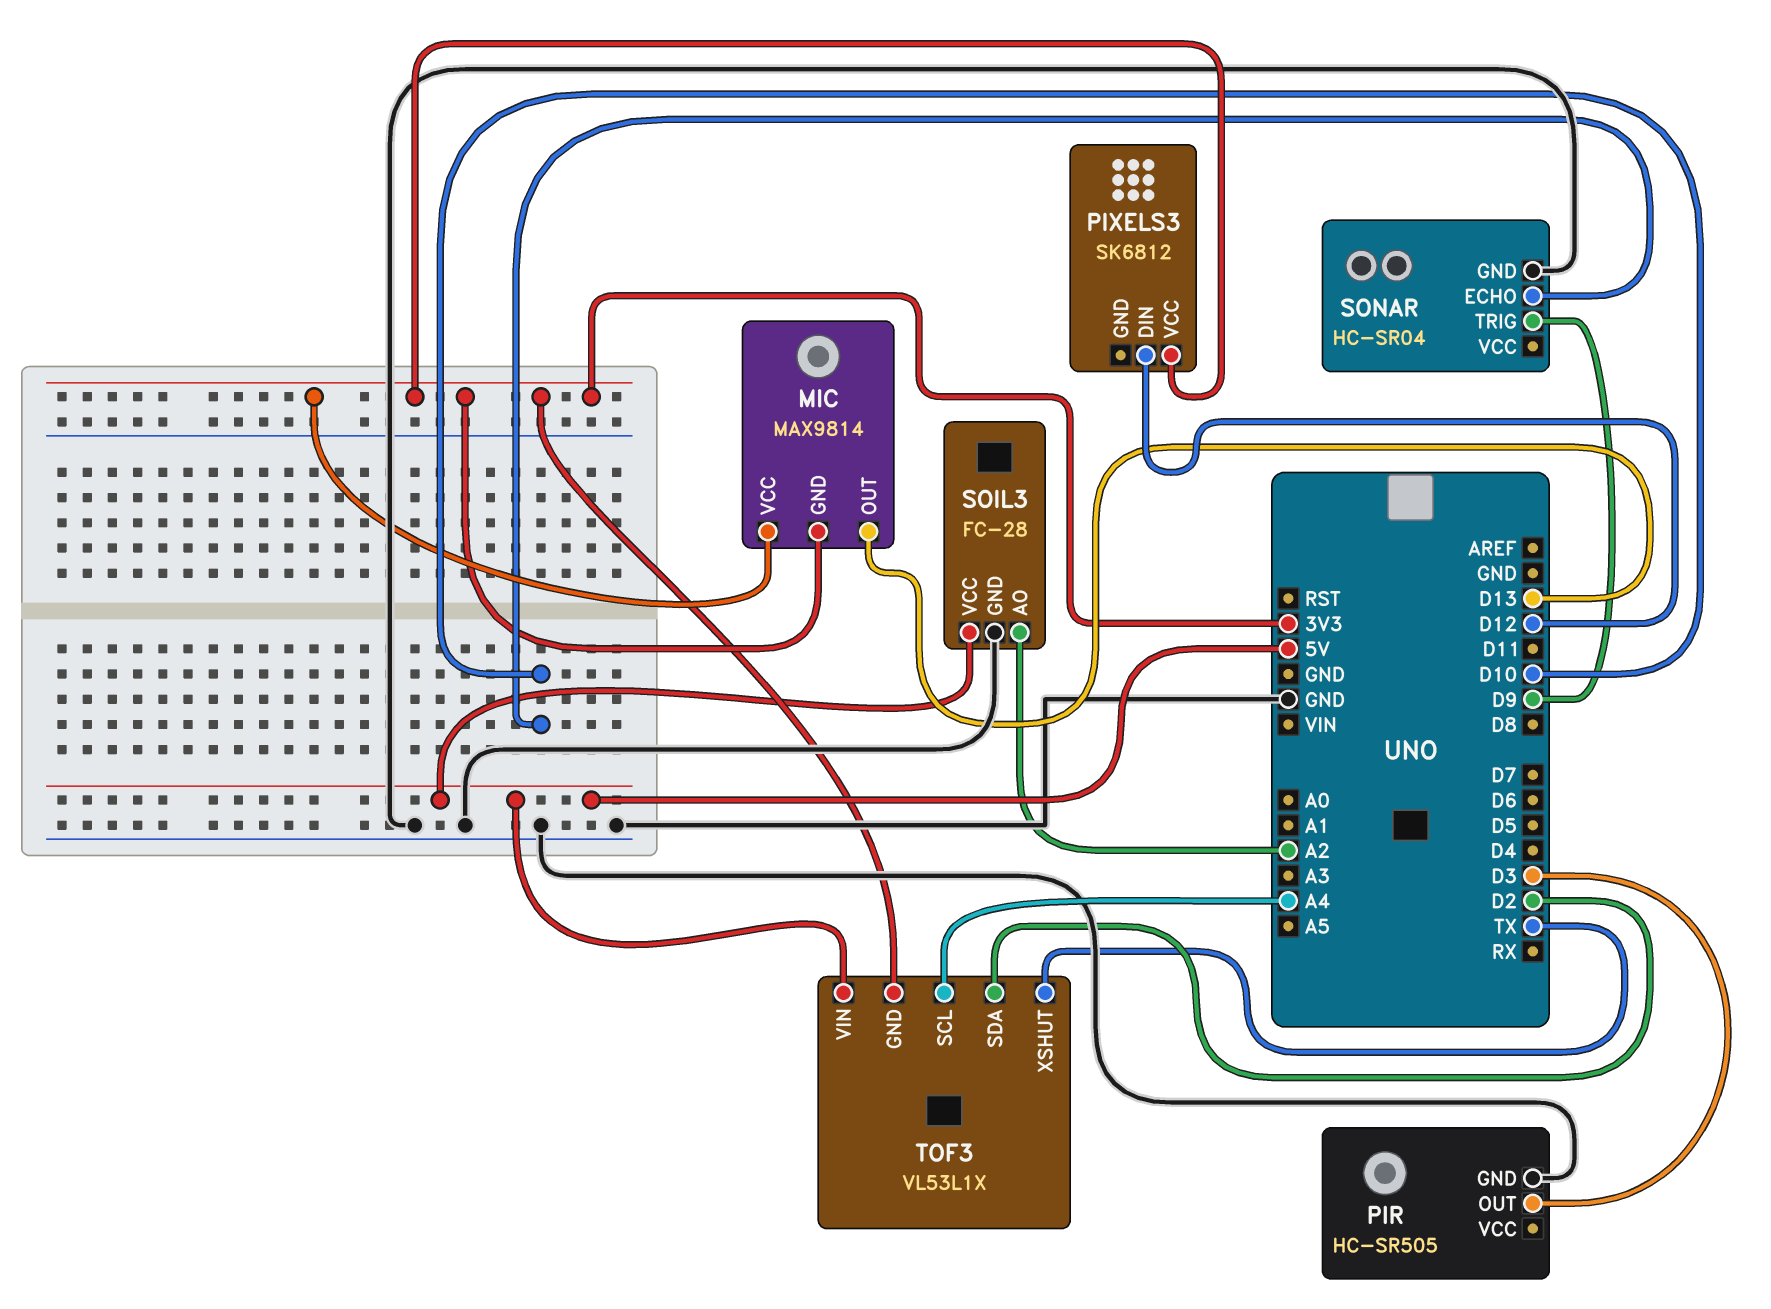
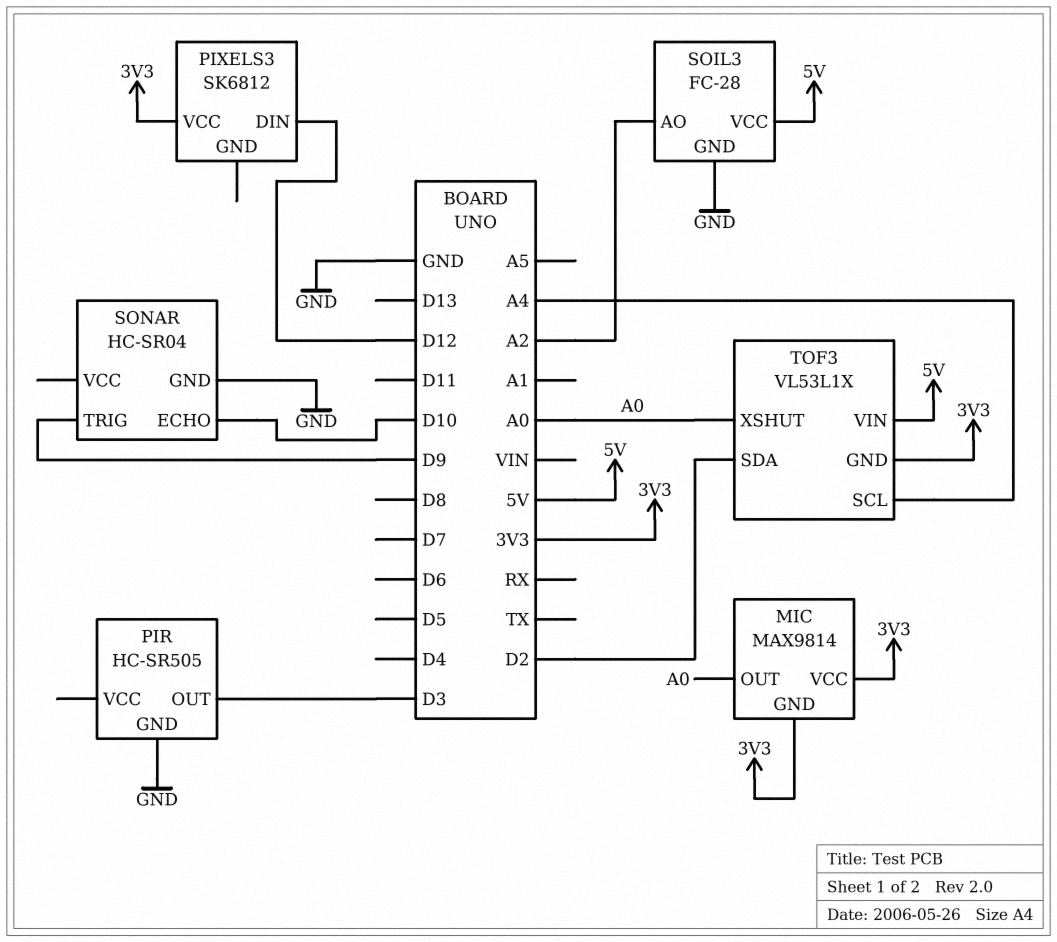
MIC pin OUT: D13 -> A0
TOF3 pin XSHUT: TX -> A0

